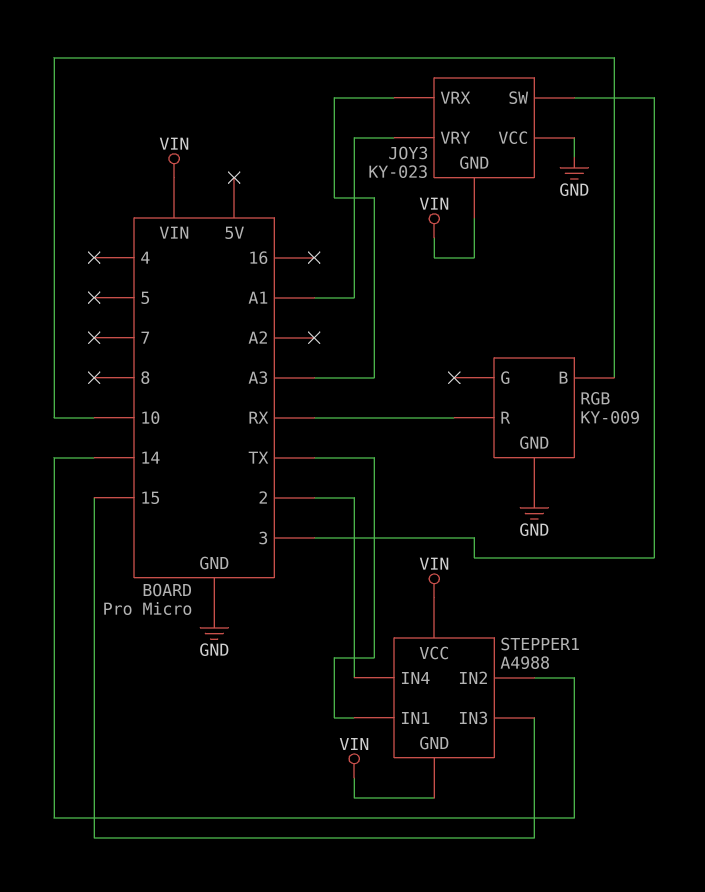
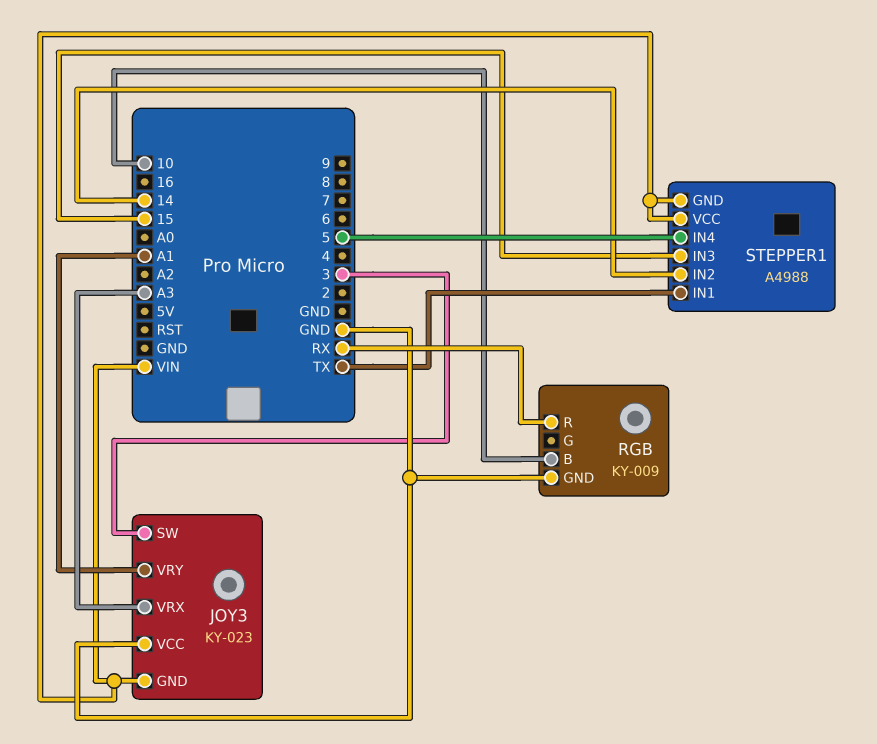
STEPPER1 pin IN4: 2 -> 5

